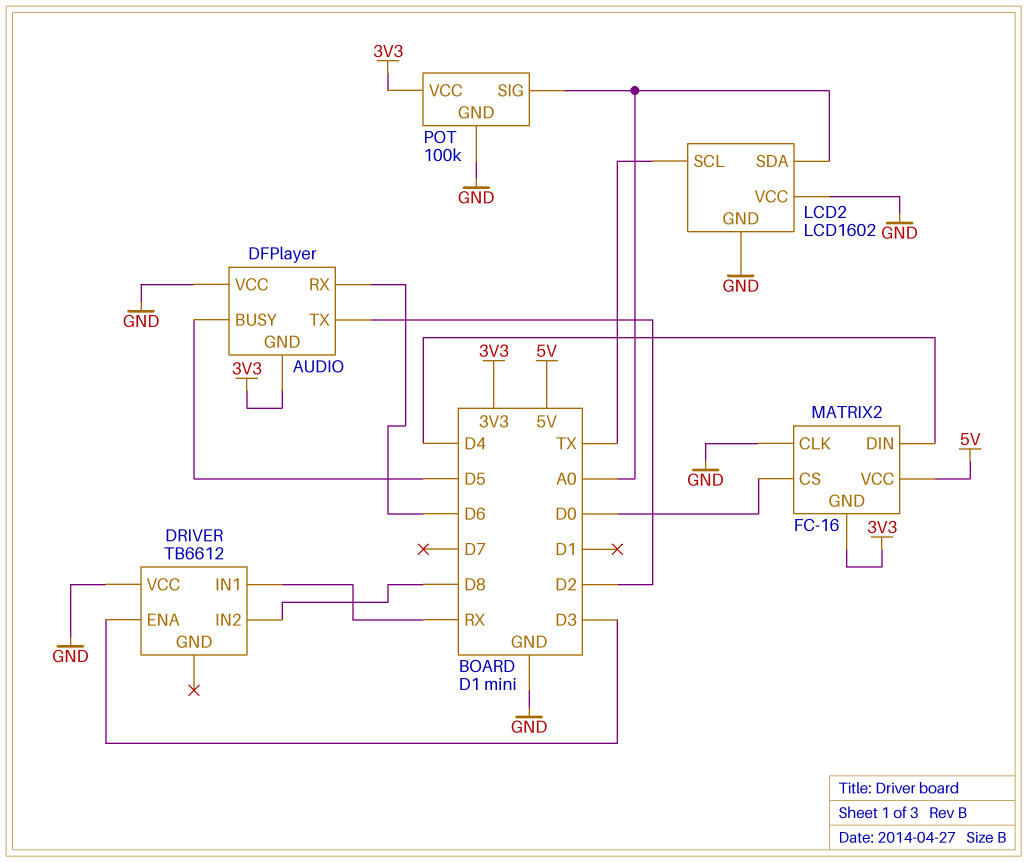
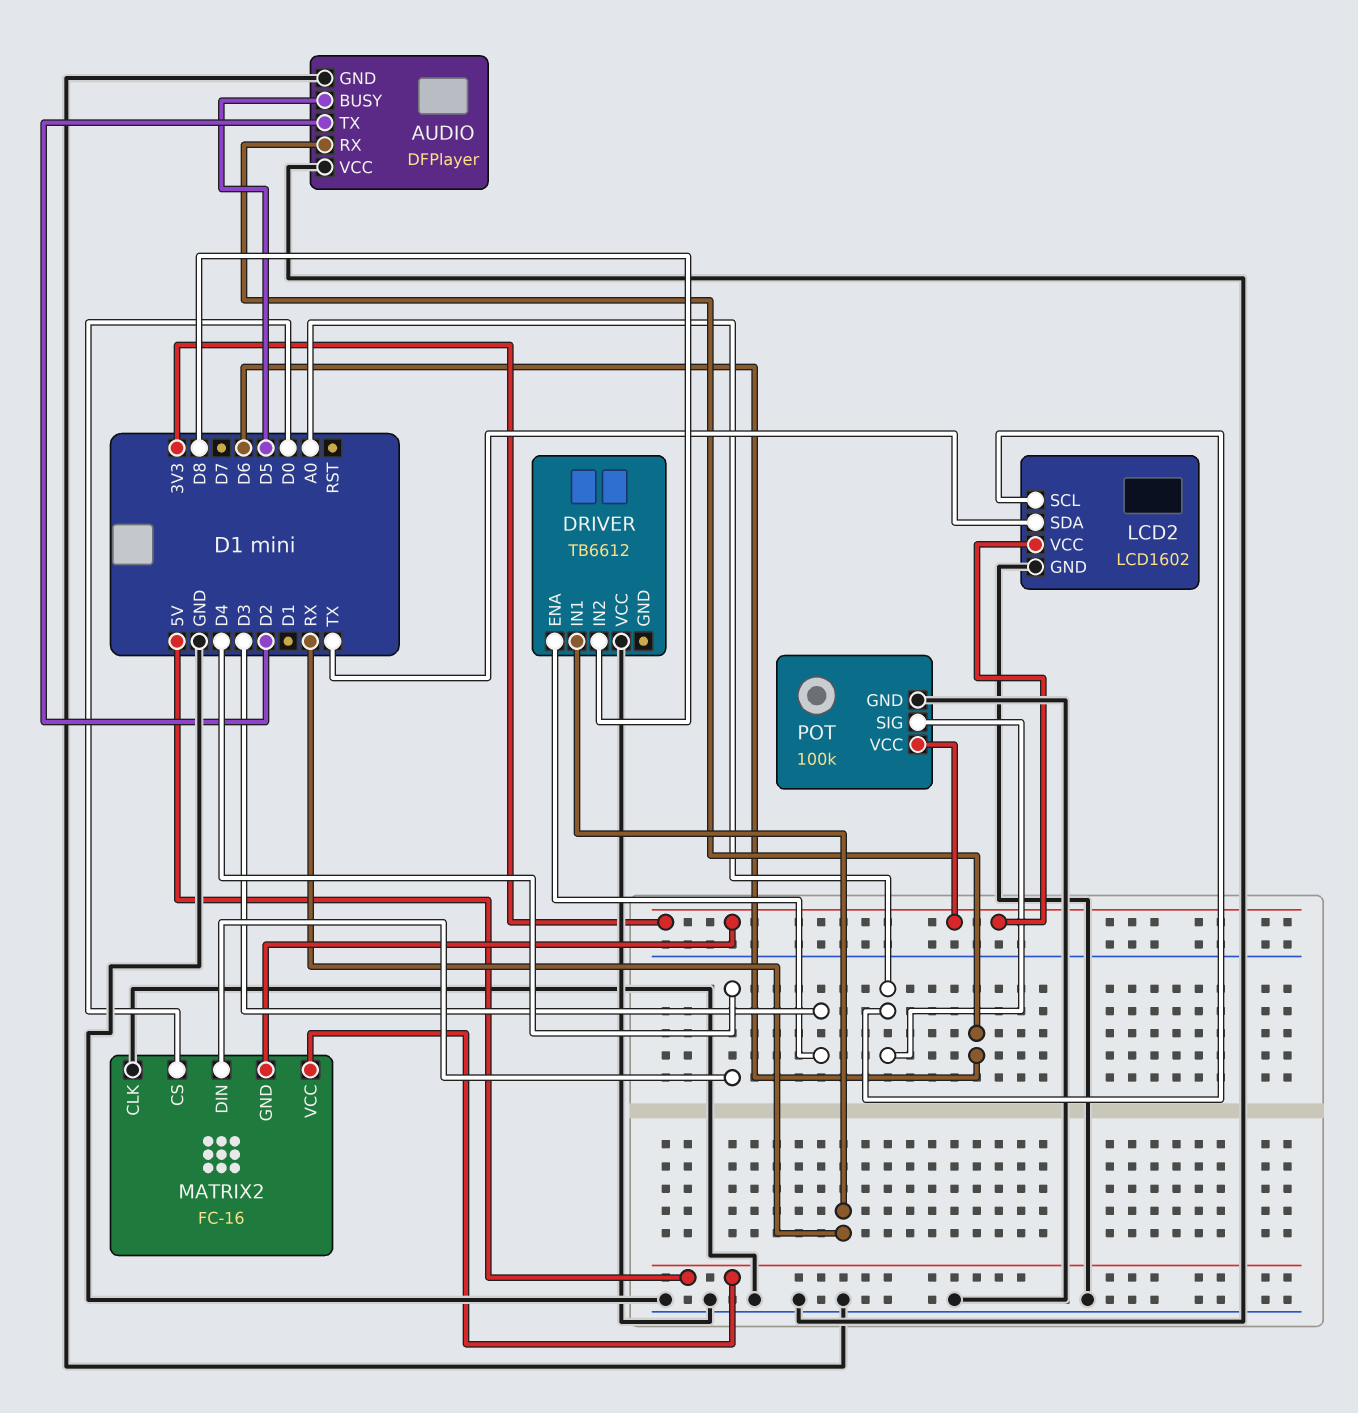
AUDIO pin GND: 3V3 -> GND
LCD2 pin SCL: TX -> A0
LCD2 pin SDA: A0 -> TX
LCD2 pin VCC: GND -> 3V3

